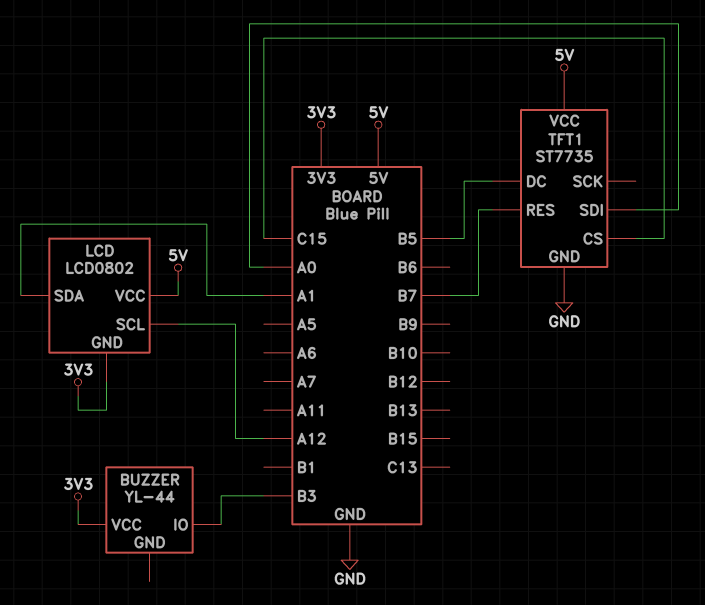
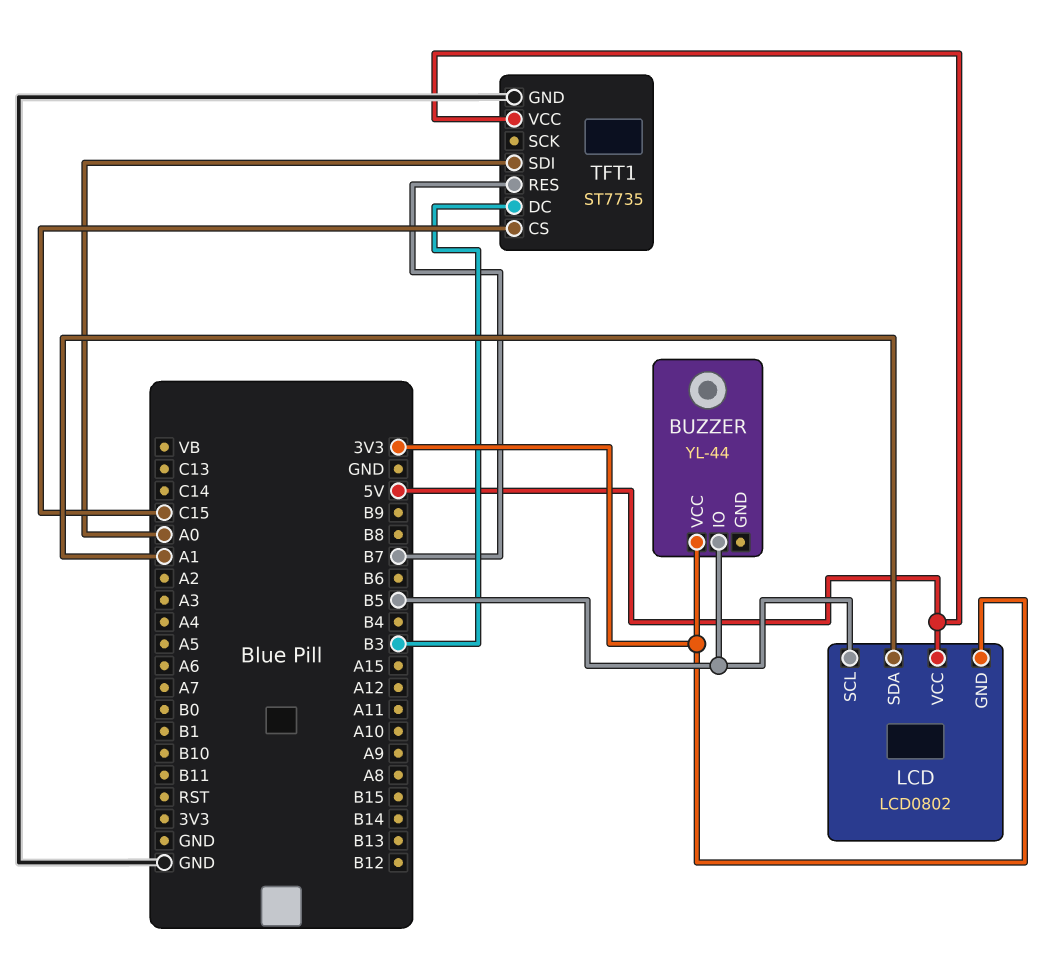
BUZZER pin IO: B3 -> B5
LCD pin SCL: A12 -> B5
TFT1 pin DC: B5 -> B3

